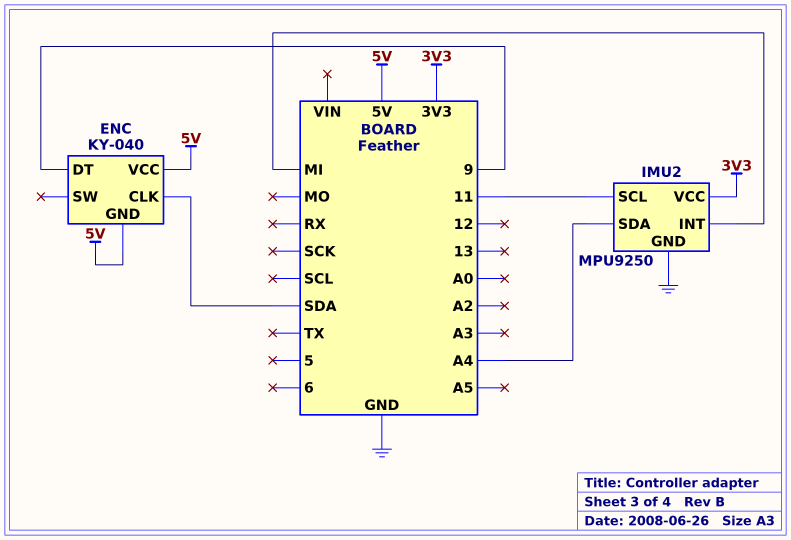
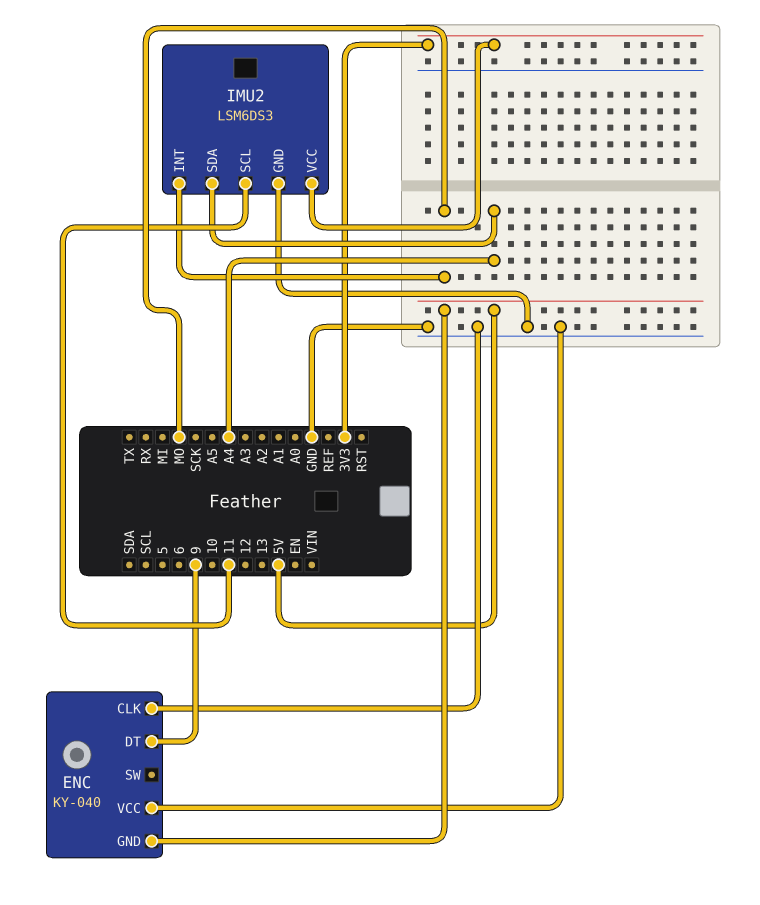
ENC pin CLK: SDA -> GND
ENC pin VCC: 5V -> GND
IMU2: MPU9250 -> LSM6DS3
IMU2 pin INT: MI -> MO

